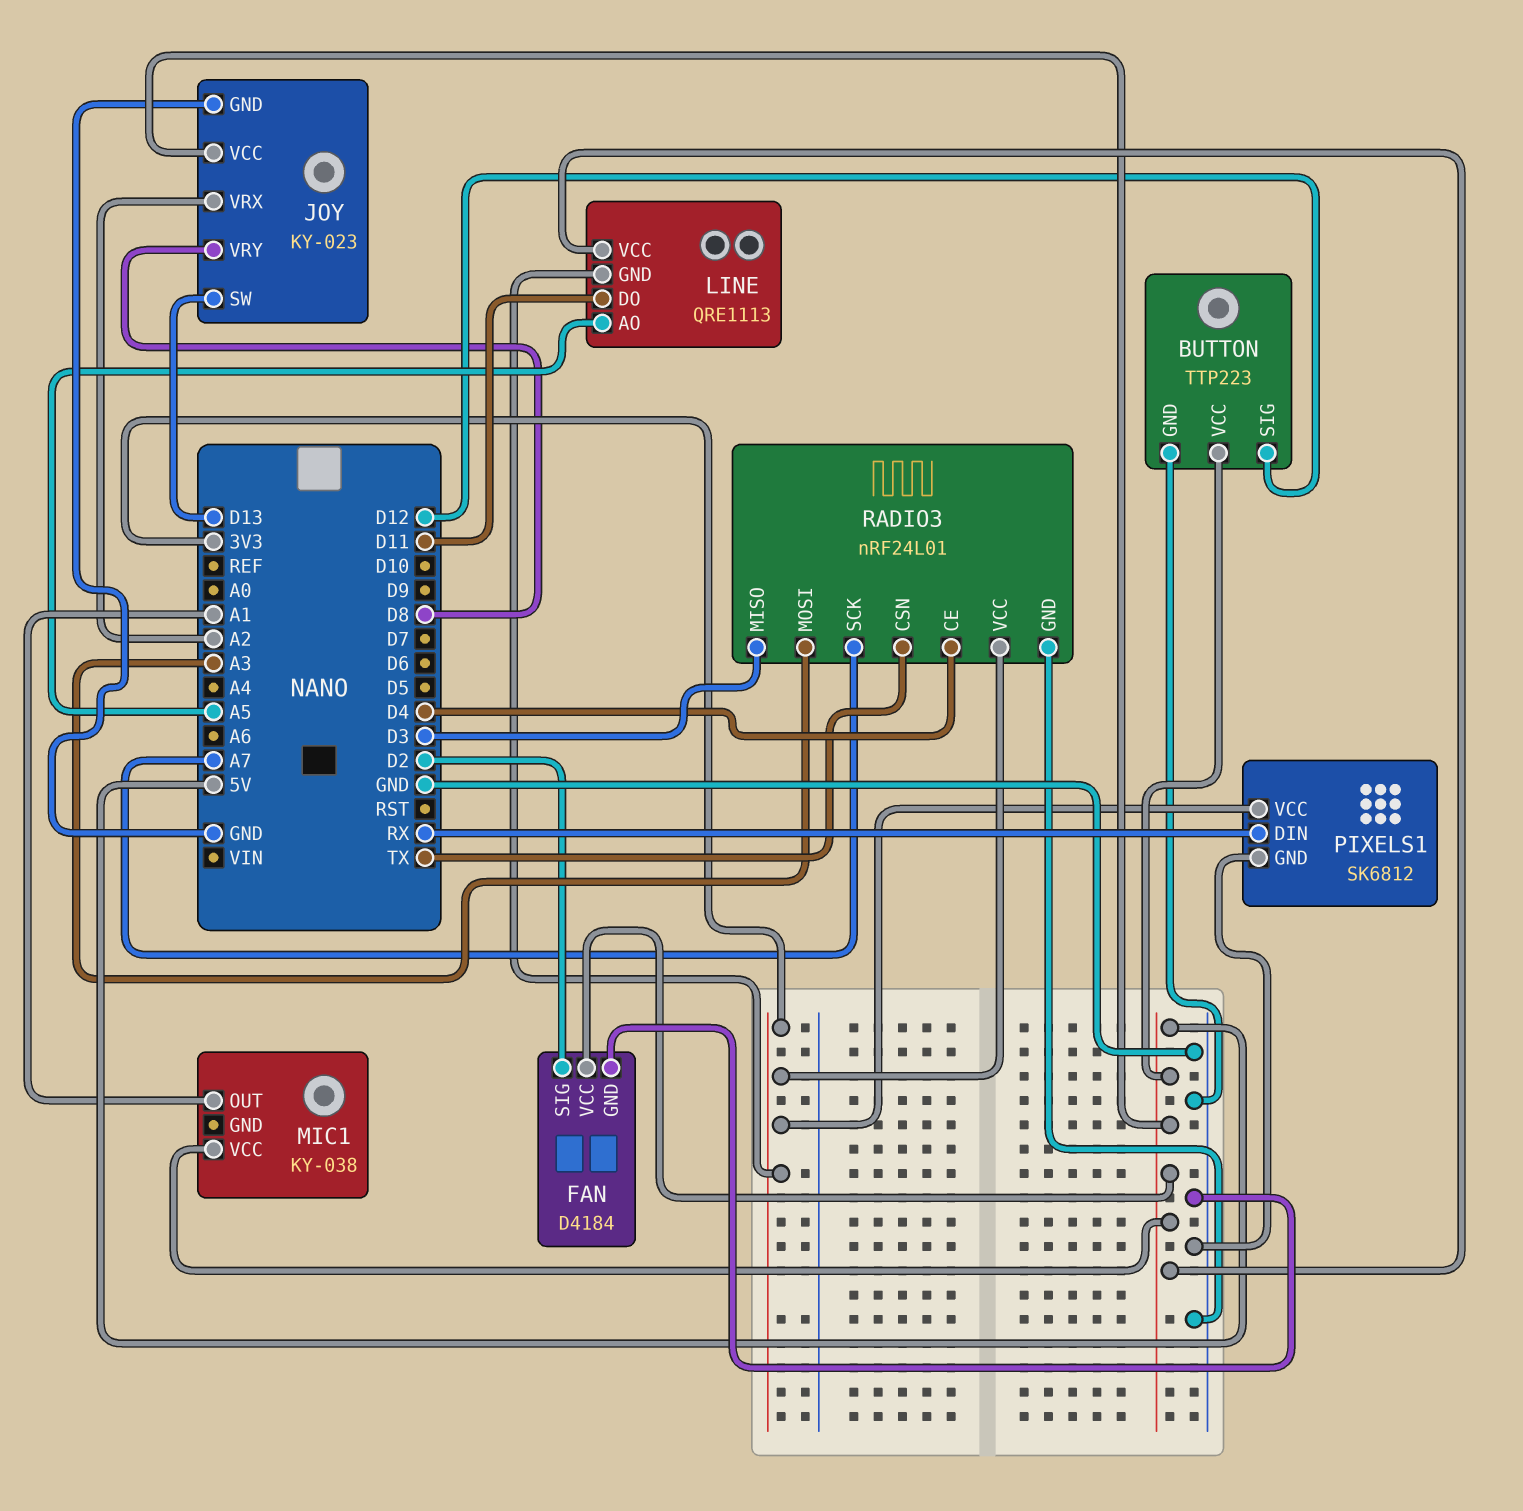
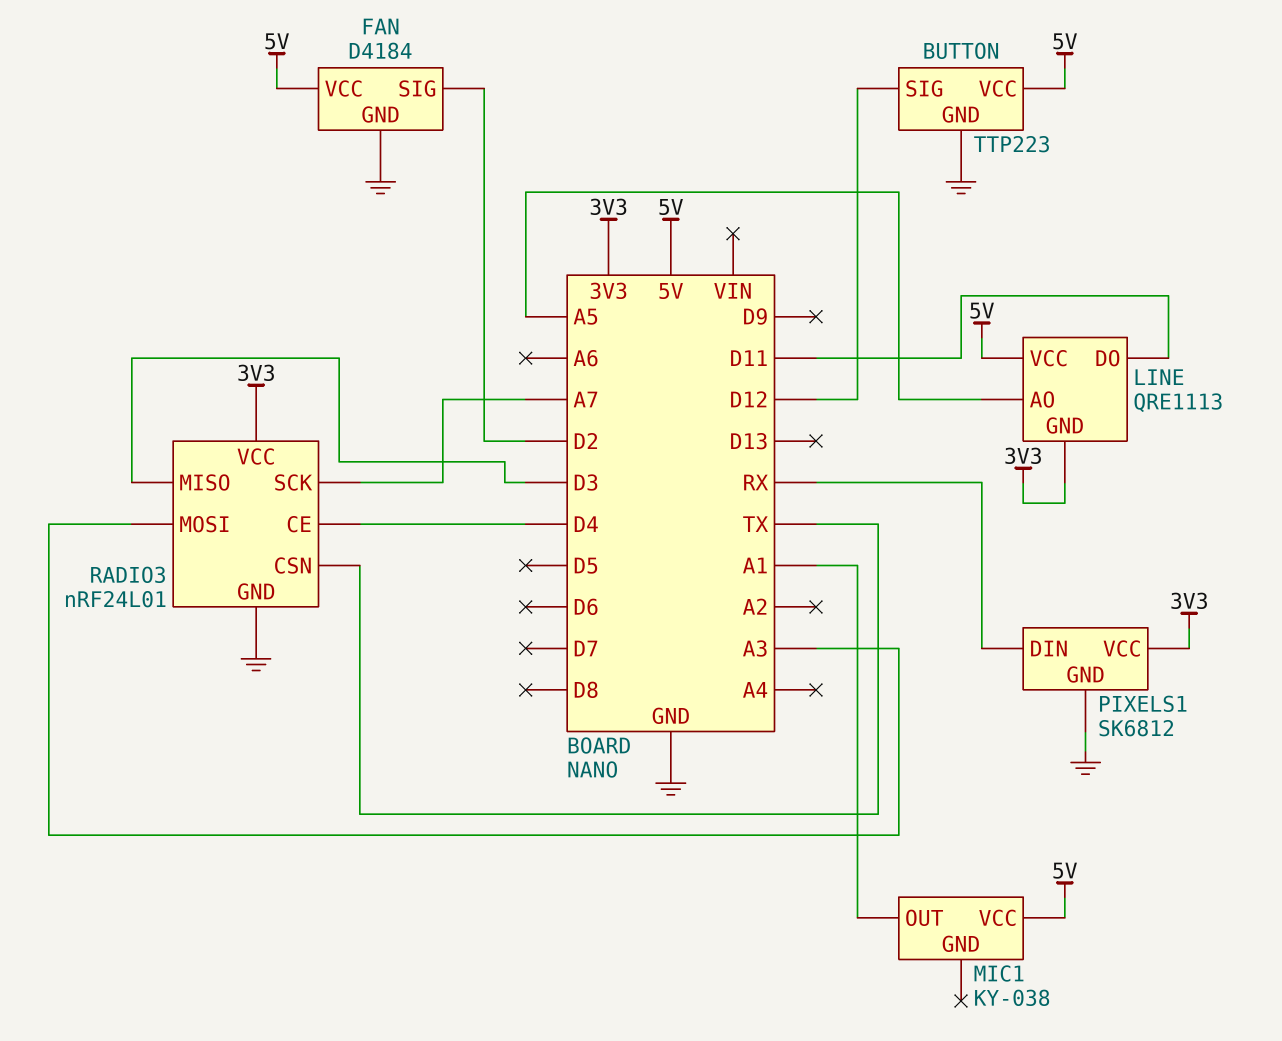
JOY: KY-023 -> none
JOY pin GND: GND -> none
JOY pin SW: D13 -> none
JOY pin VCC: 5V -> none
JOY pin VRX: A2 -> none
JOY pin VRY: D8 -> none

